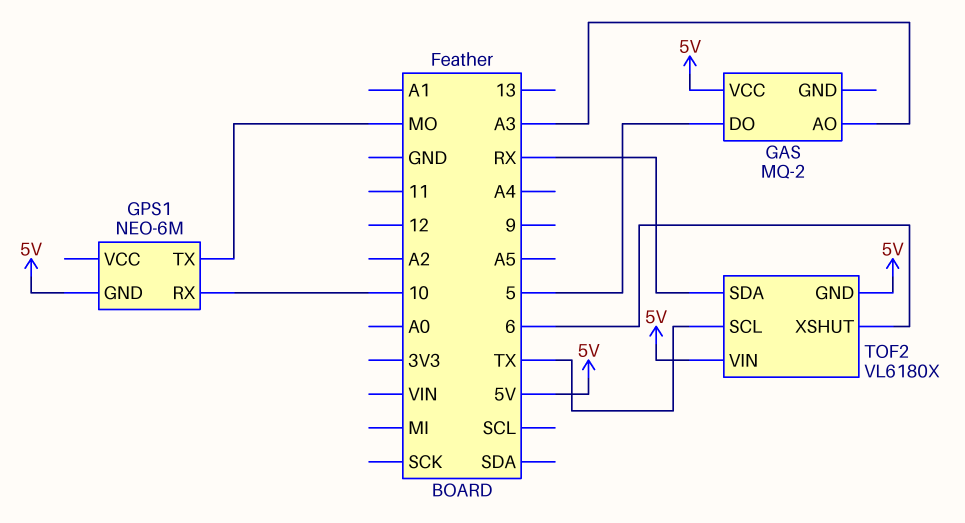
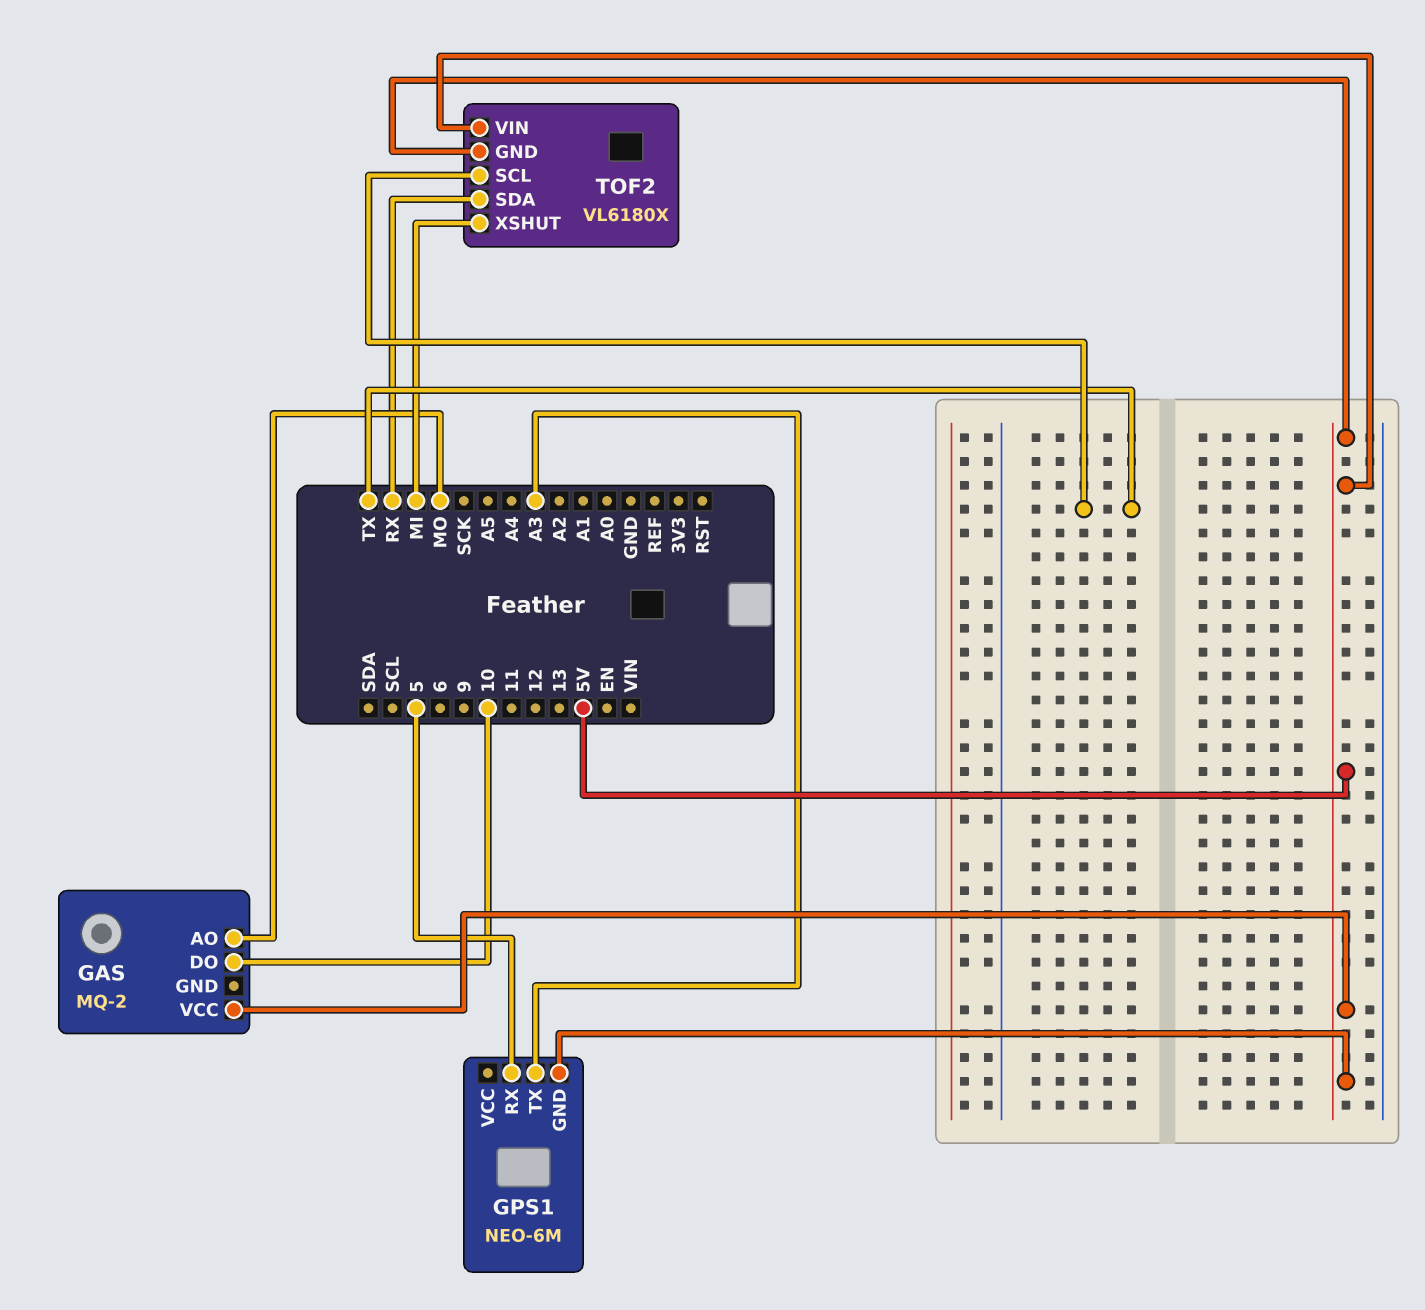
GAS pin AO: A3 -> MO
GAS pin DO: 5 -> 10
GPS1 pin RX: 10 -> 5
GPS1 pin TX: MO -> A3
TOF2 pin XSHUT: 6 -> MI

